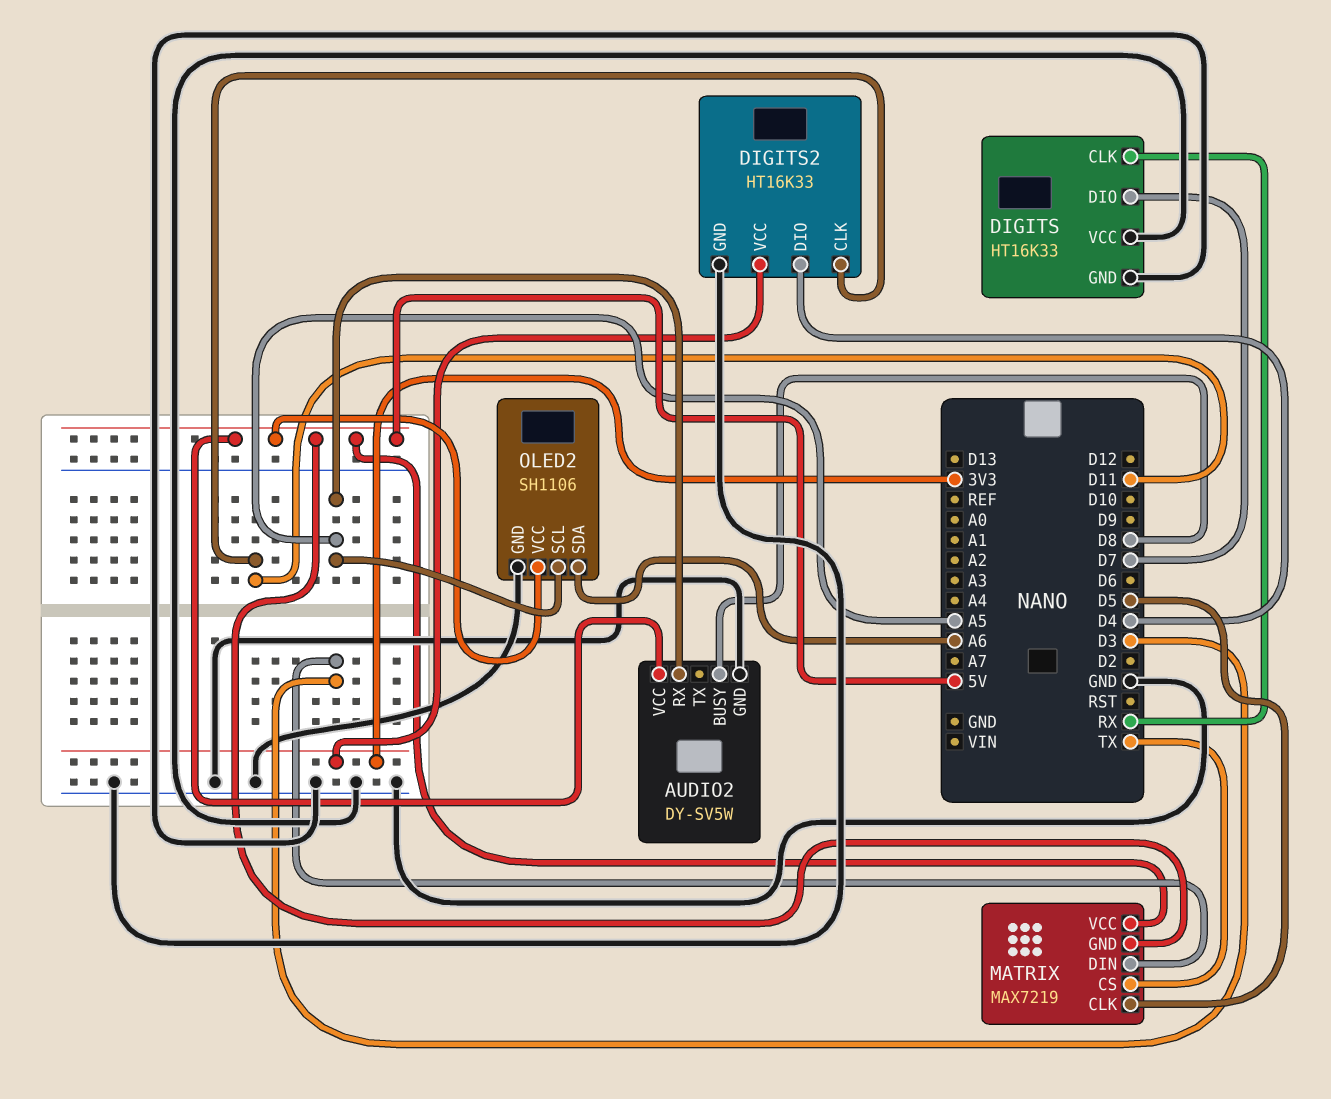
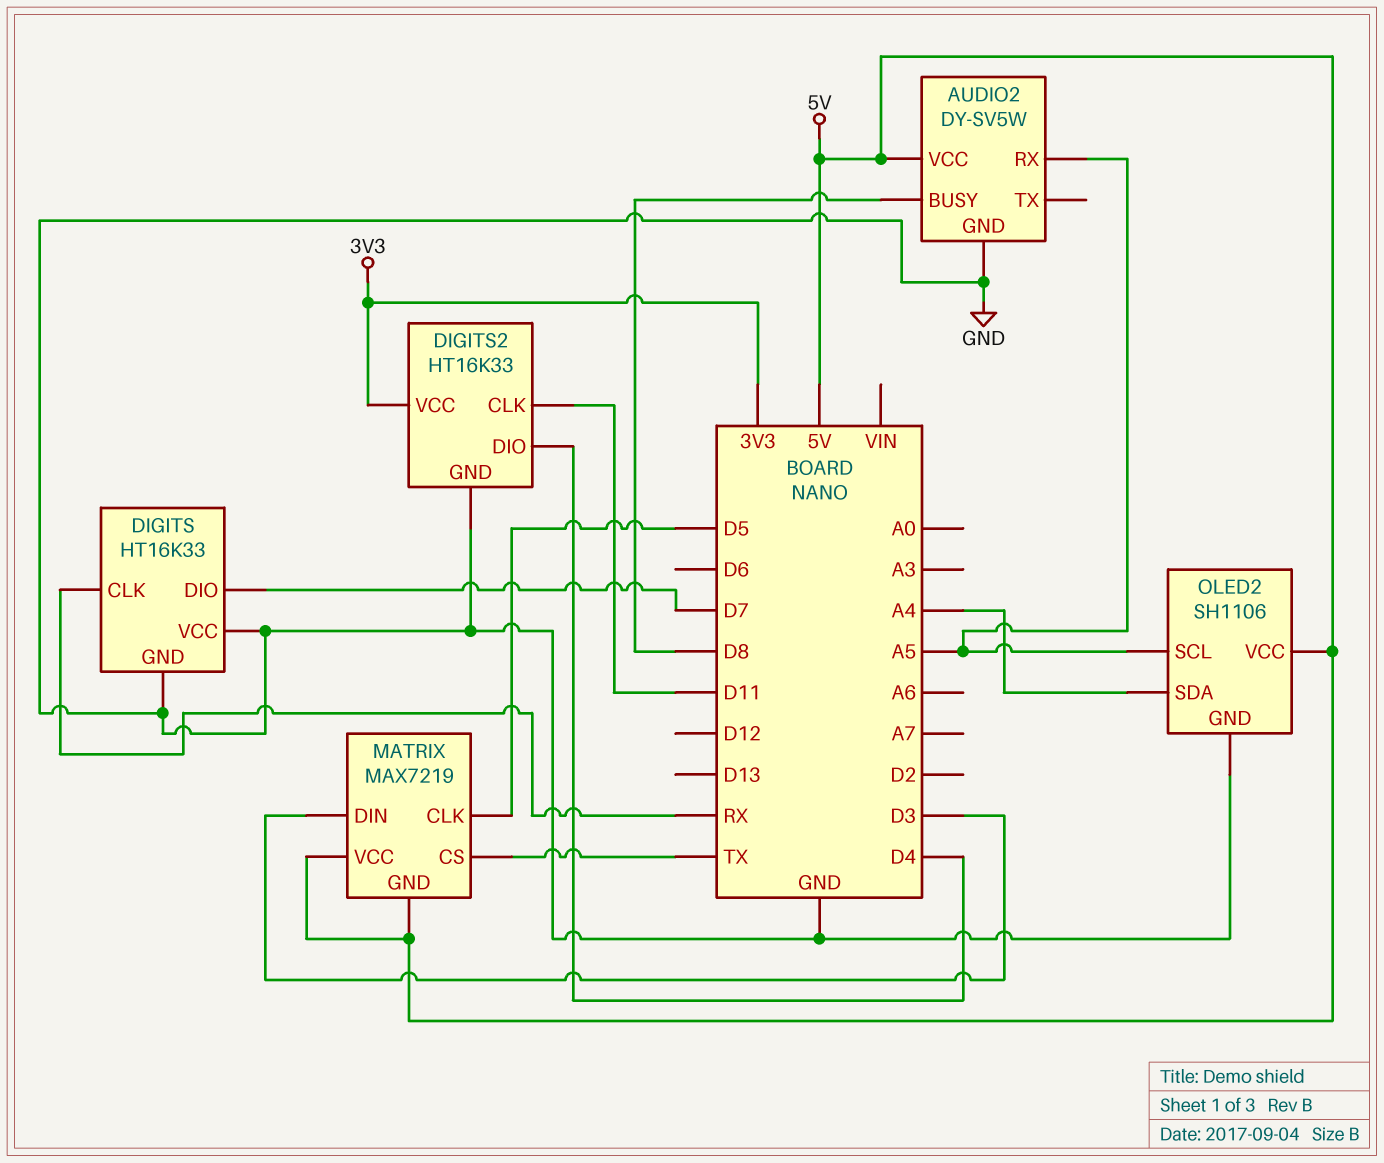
OLED2 pin SDA: A6 -> A4

